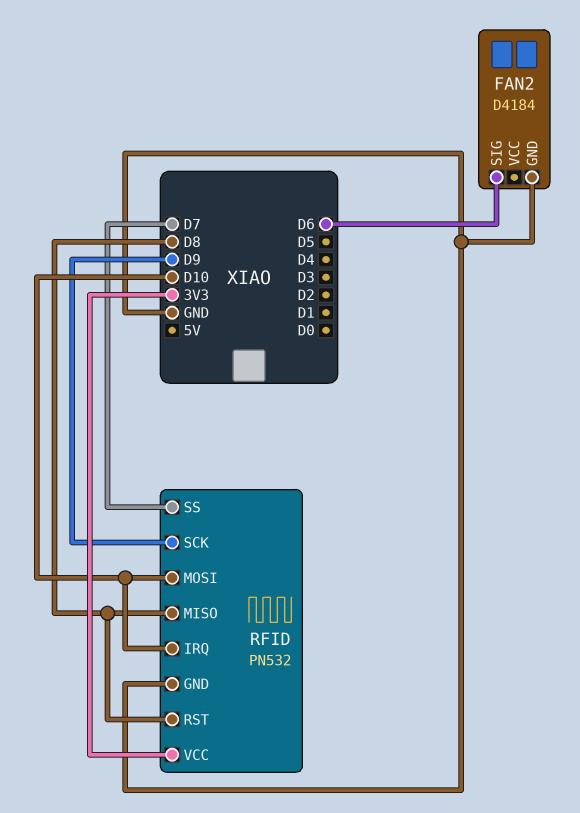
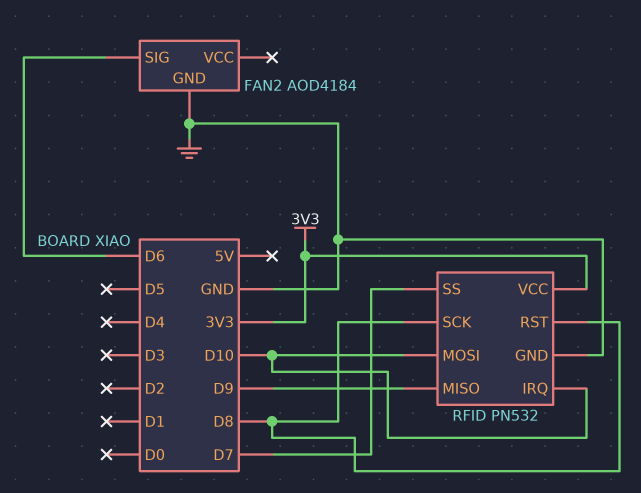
FAN2: D4184 -> AOD4184
RFID pin MISO: D8 -> D9
RFID pin SCK: D9 -> D8

